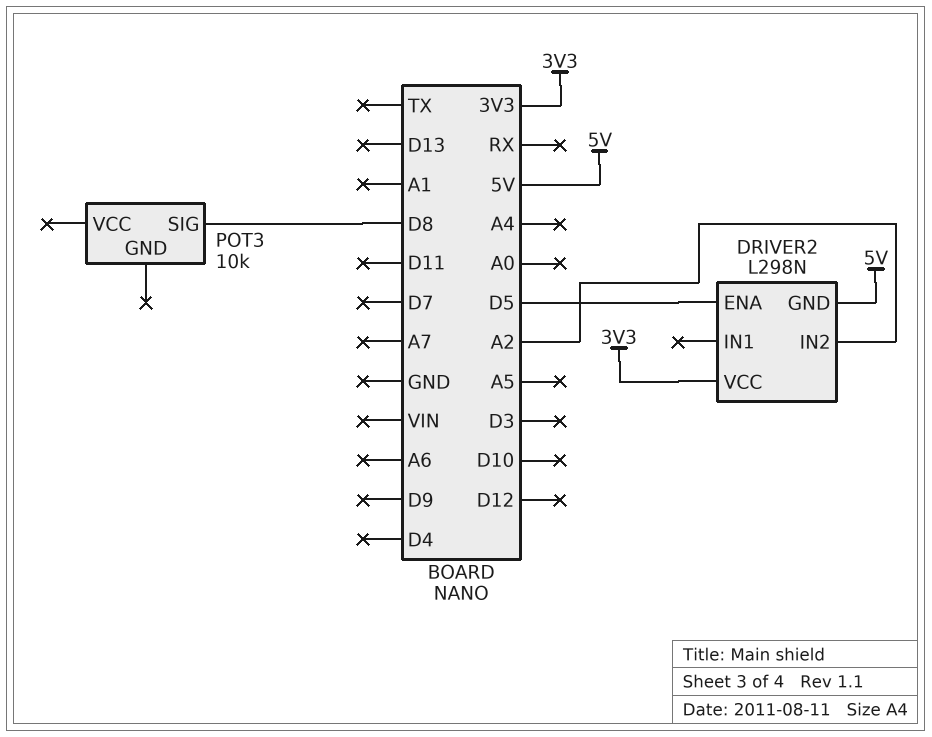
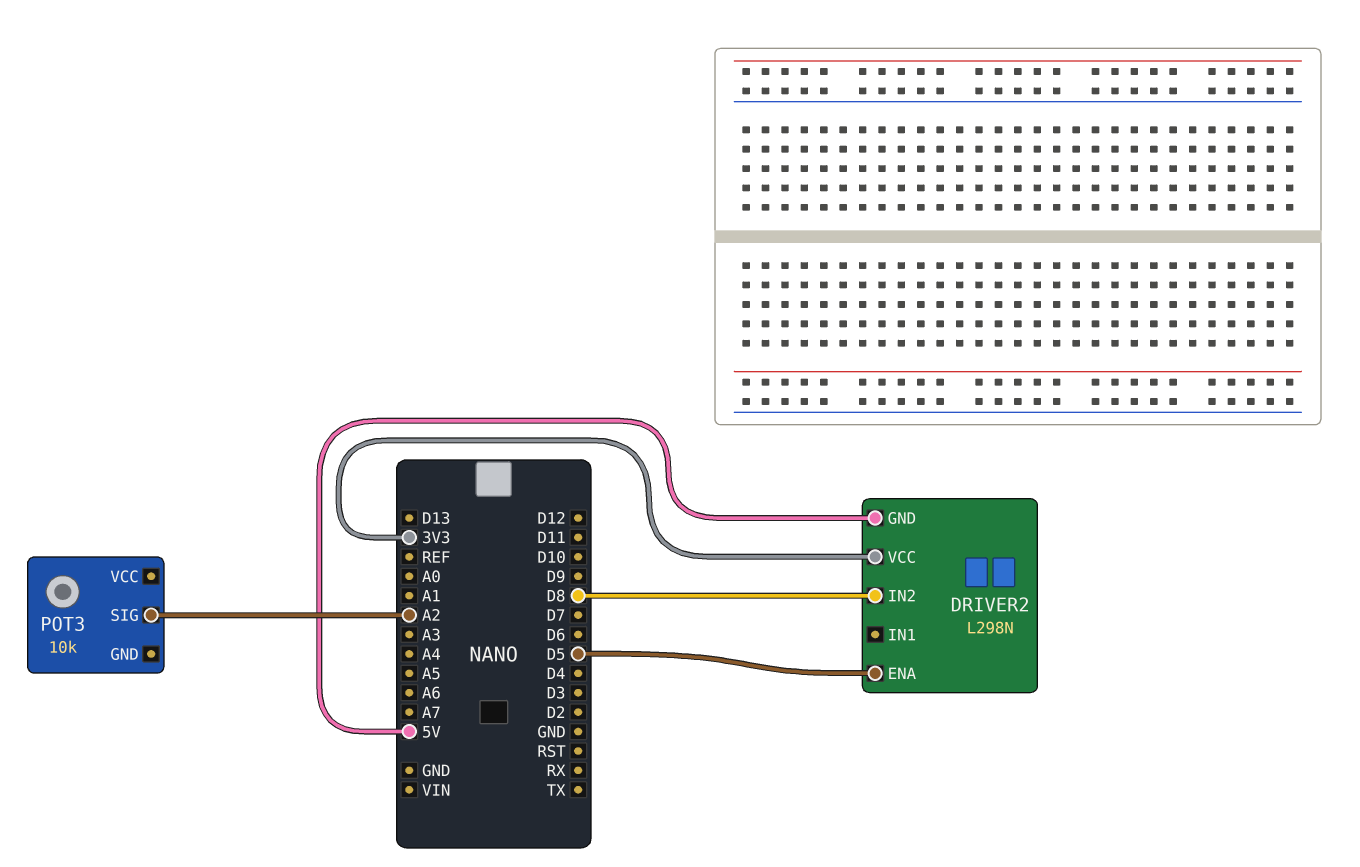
DRIVER2 pin IN2: A2 -> D8
POT3 pin SIG: D8 -> A2

